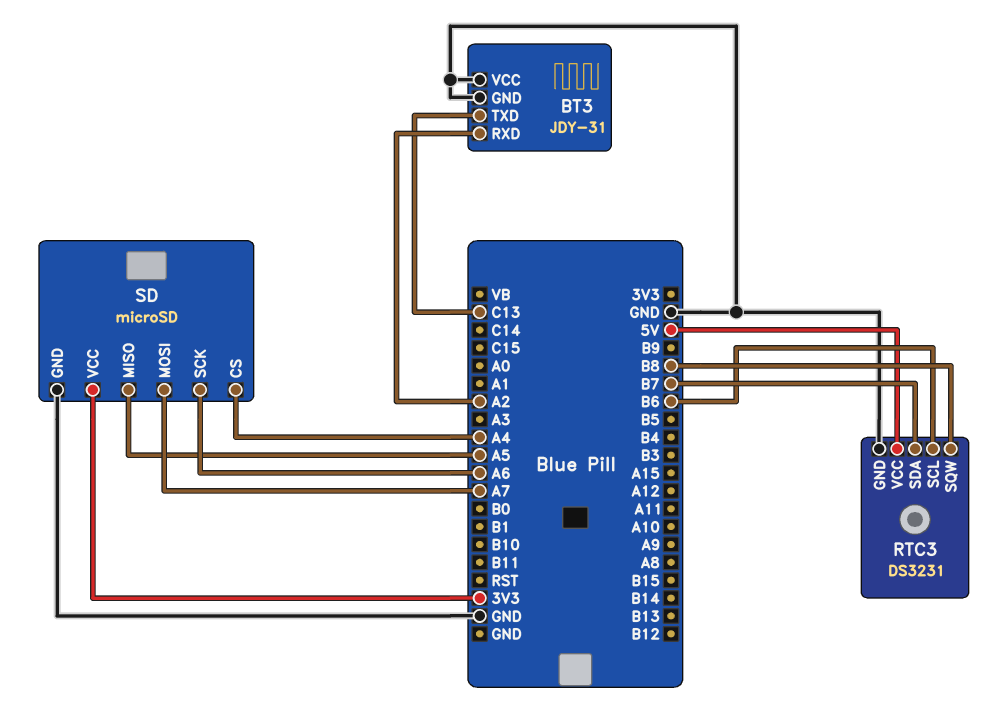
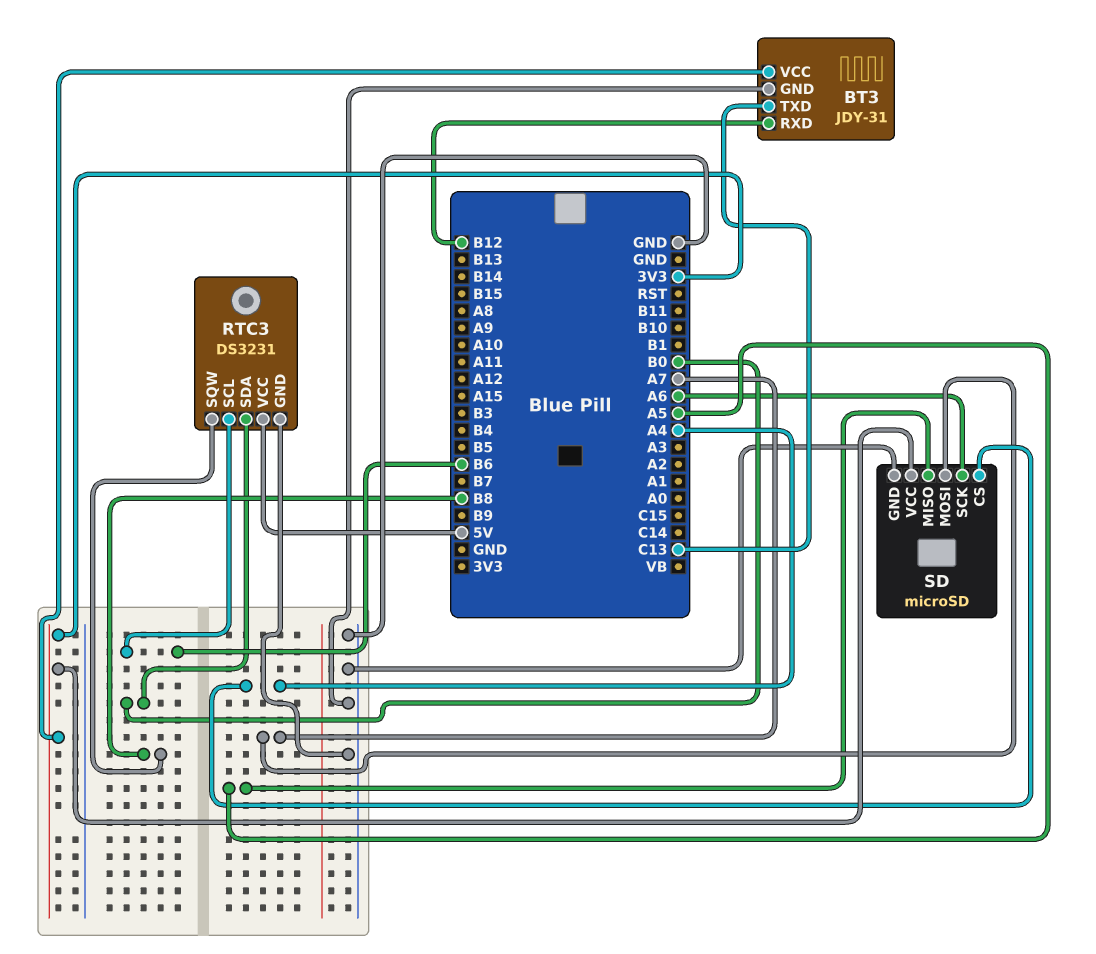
BT3 pin RXD: A2 -> B12
BT3 pin VCC: GND -> 3V3
RTC3 pin SDA: B7 -> B0

